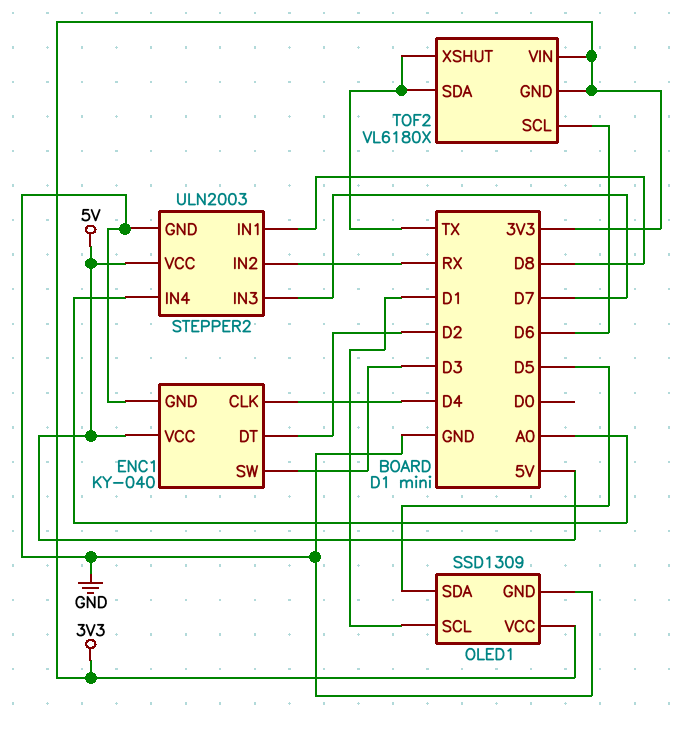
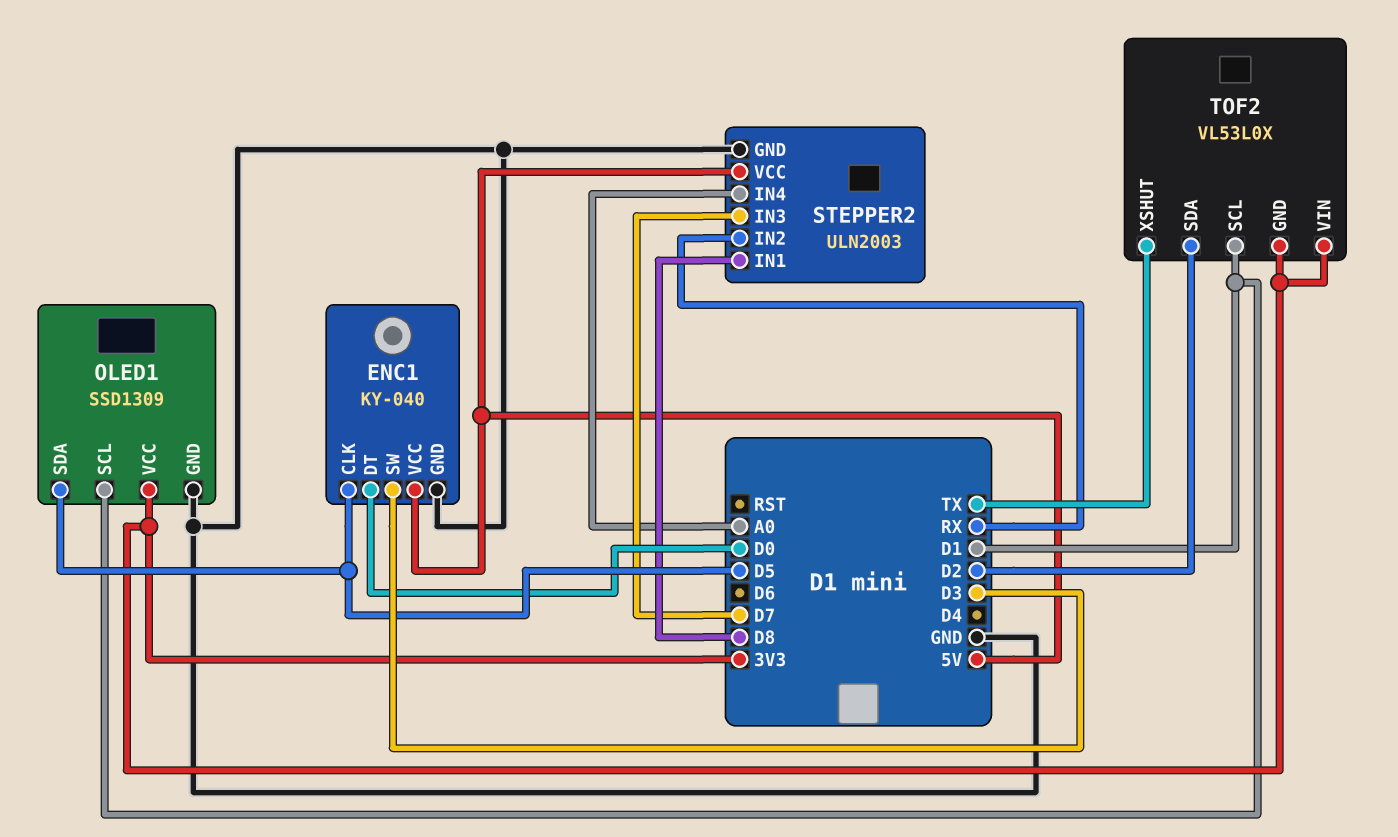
ENC1 pin CLK: D4 -> D5
ENC1 pin DT: D2 -> D0
TOF2: VL6180X -> VL53L0X
TOF2 pin SCL: D6 -> D1
TOF2 pin SDA: TX -> D2

